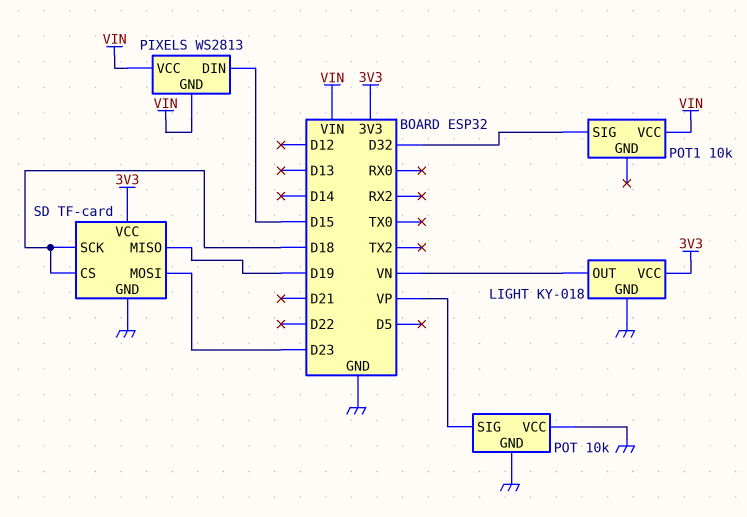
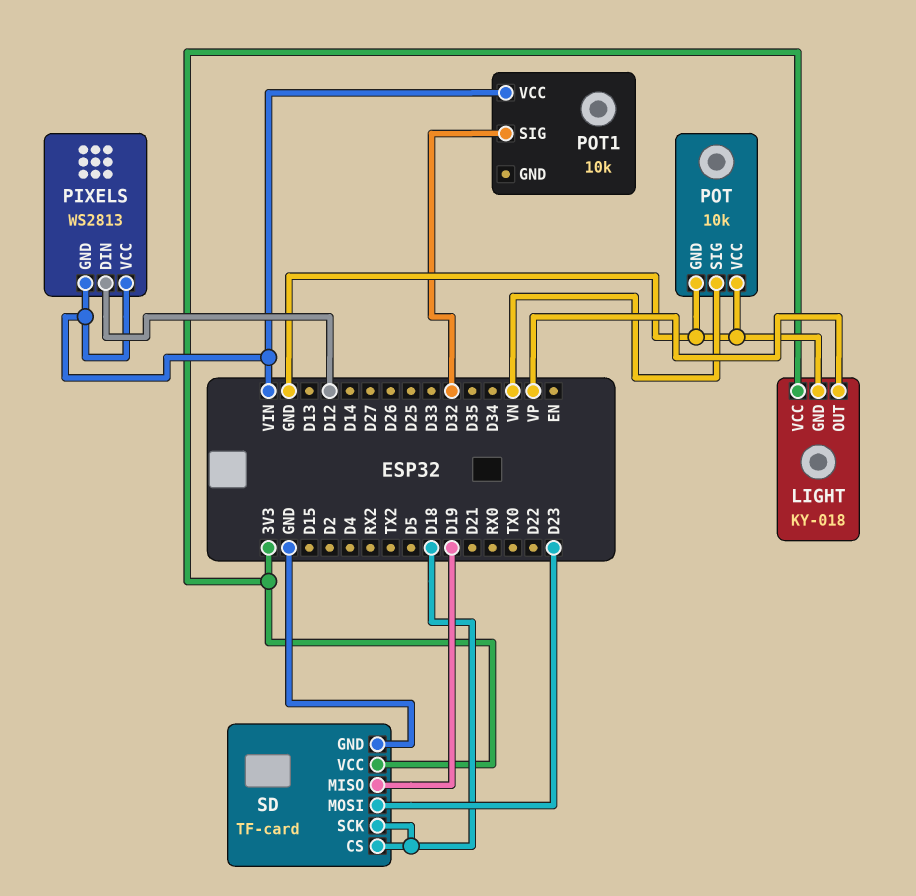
LIGHT pin OUT: VN -> VP
PIXELS pin DIN: D15 -> D12
POT pin SIG: VP -> VN

